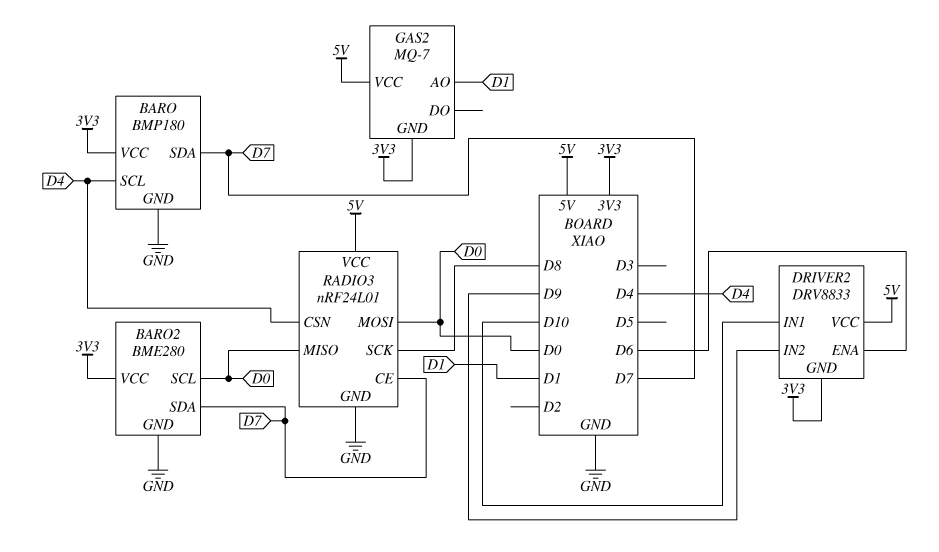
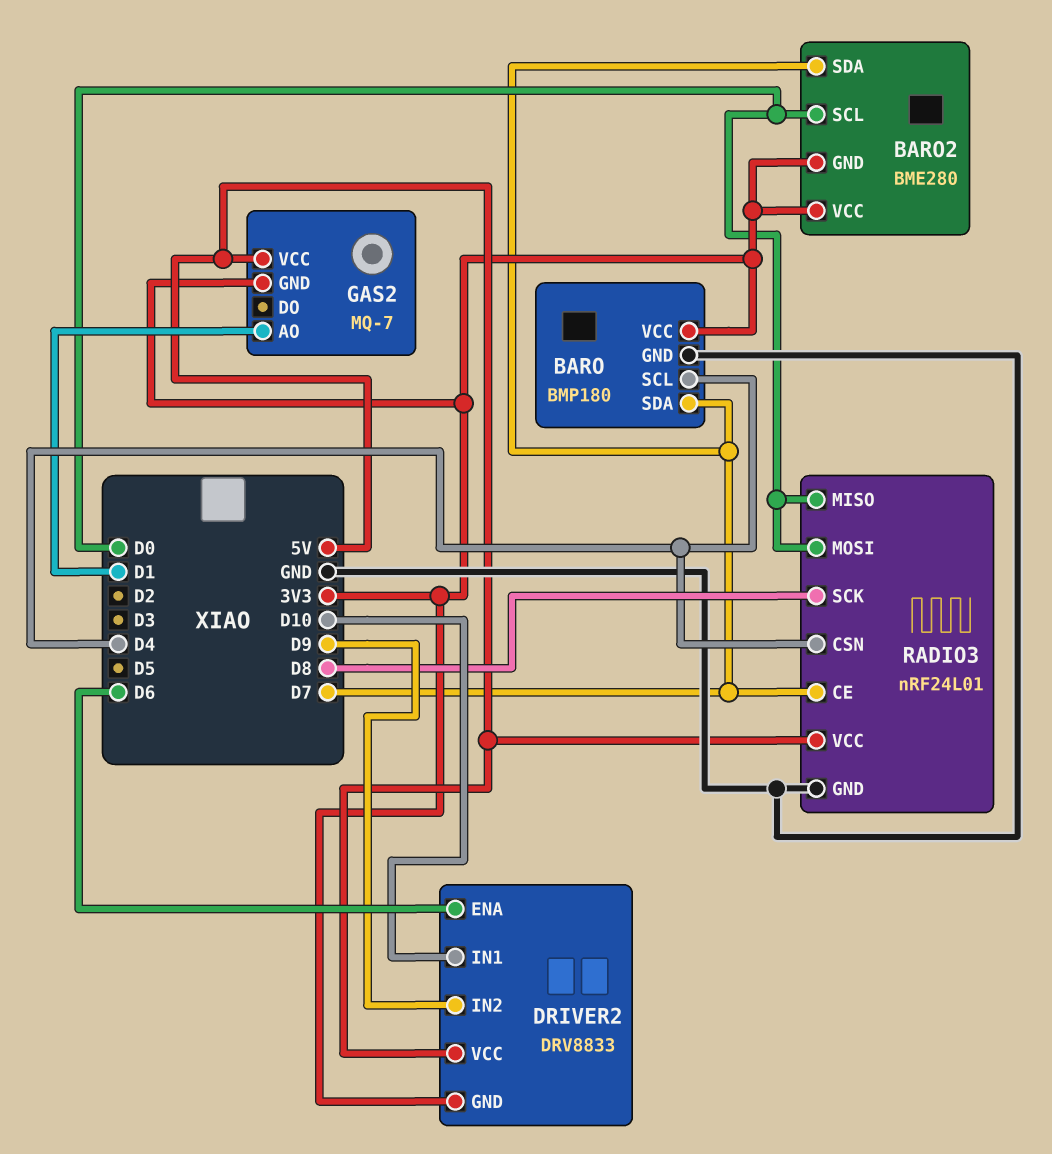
BARO2 pin GND: GND -> 3V3

